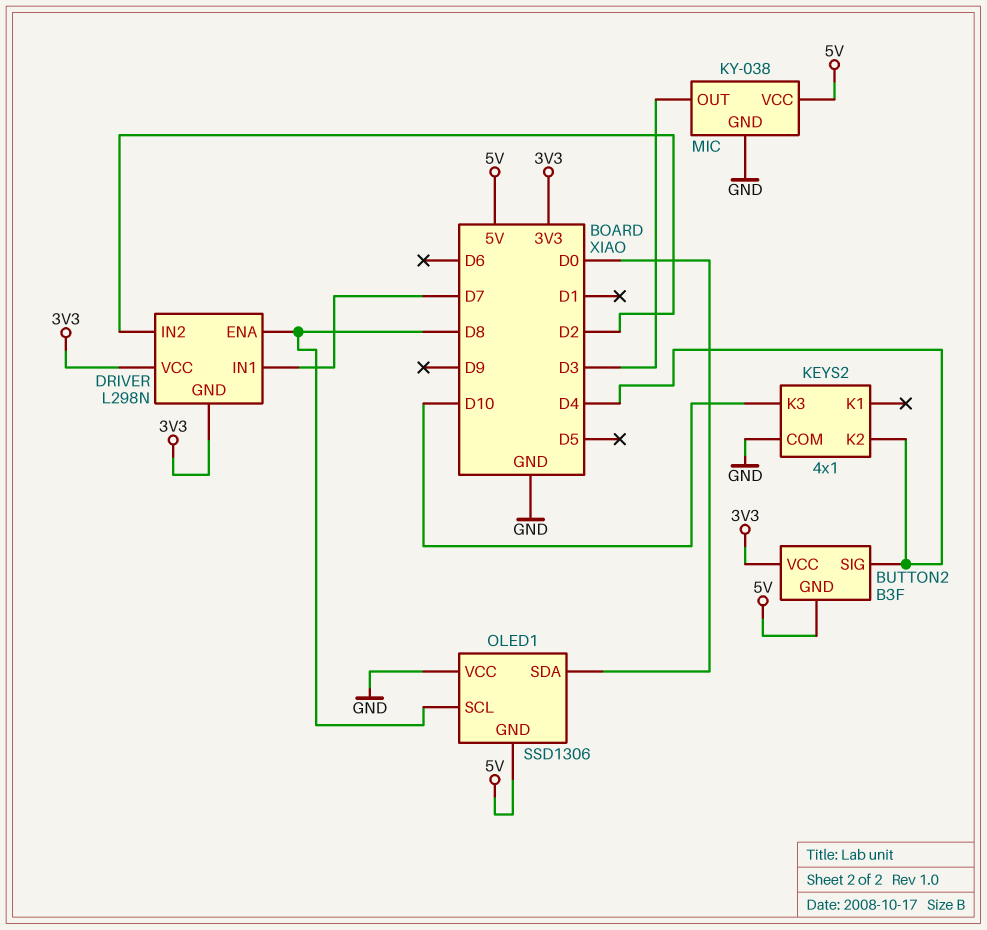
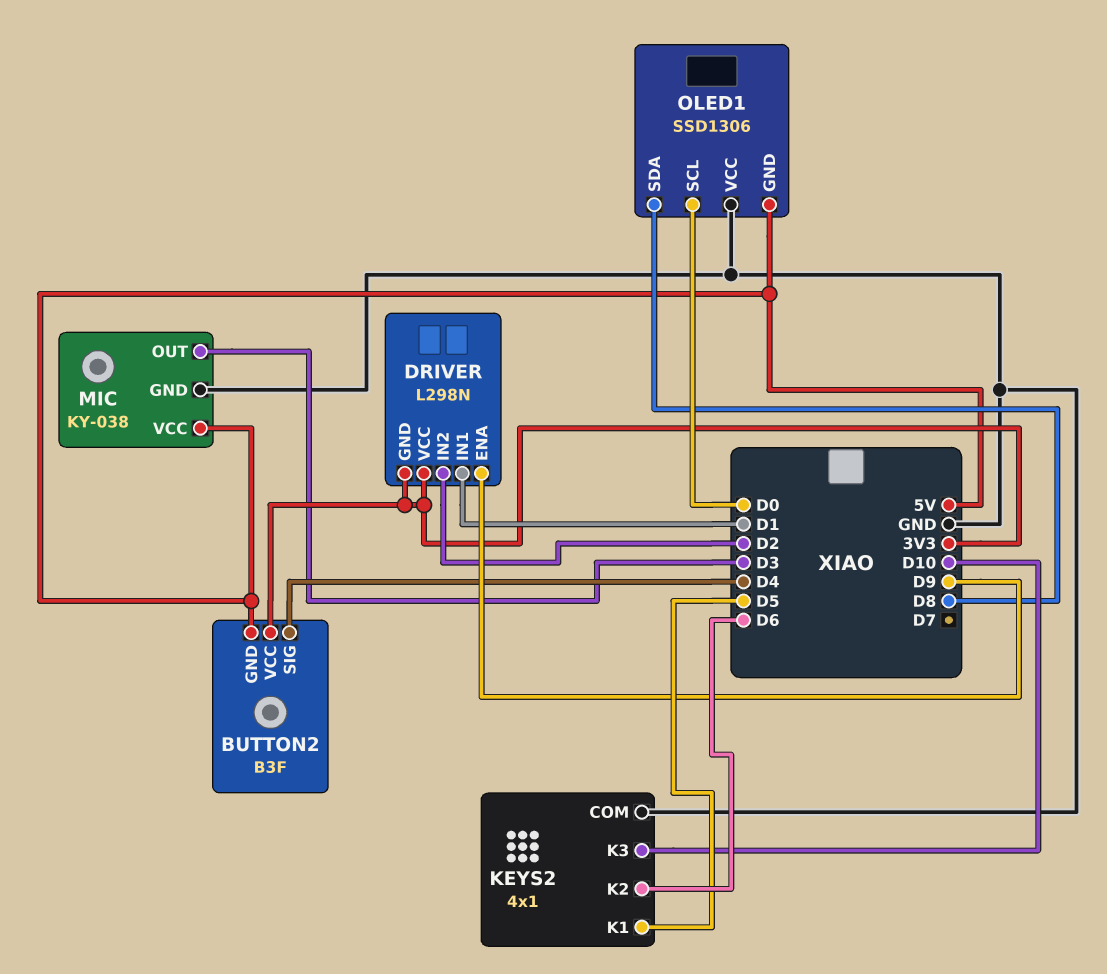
DRIVER pin ENA: D8 -> D9
DRIVER pin IN1: D7 -> D1
KEYS2 pin K1: none -> D5
KEYS2 pin K2: D4 -> D6
OLED1 pin SCL: D8 -> D0
OLED1 pin SDA: D0 -> D8

